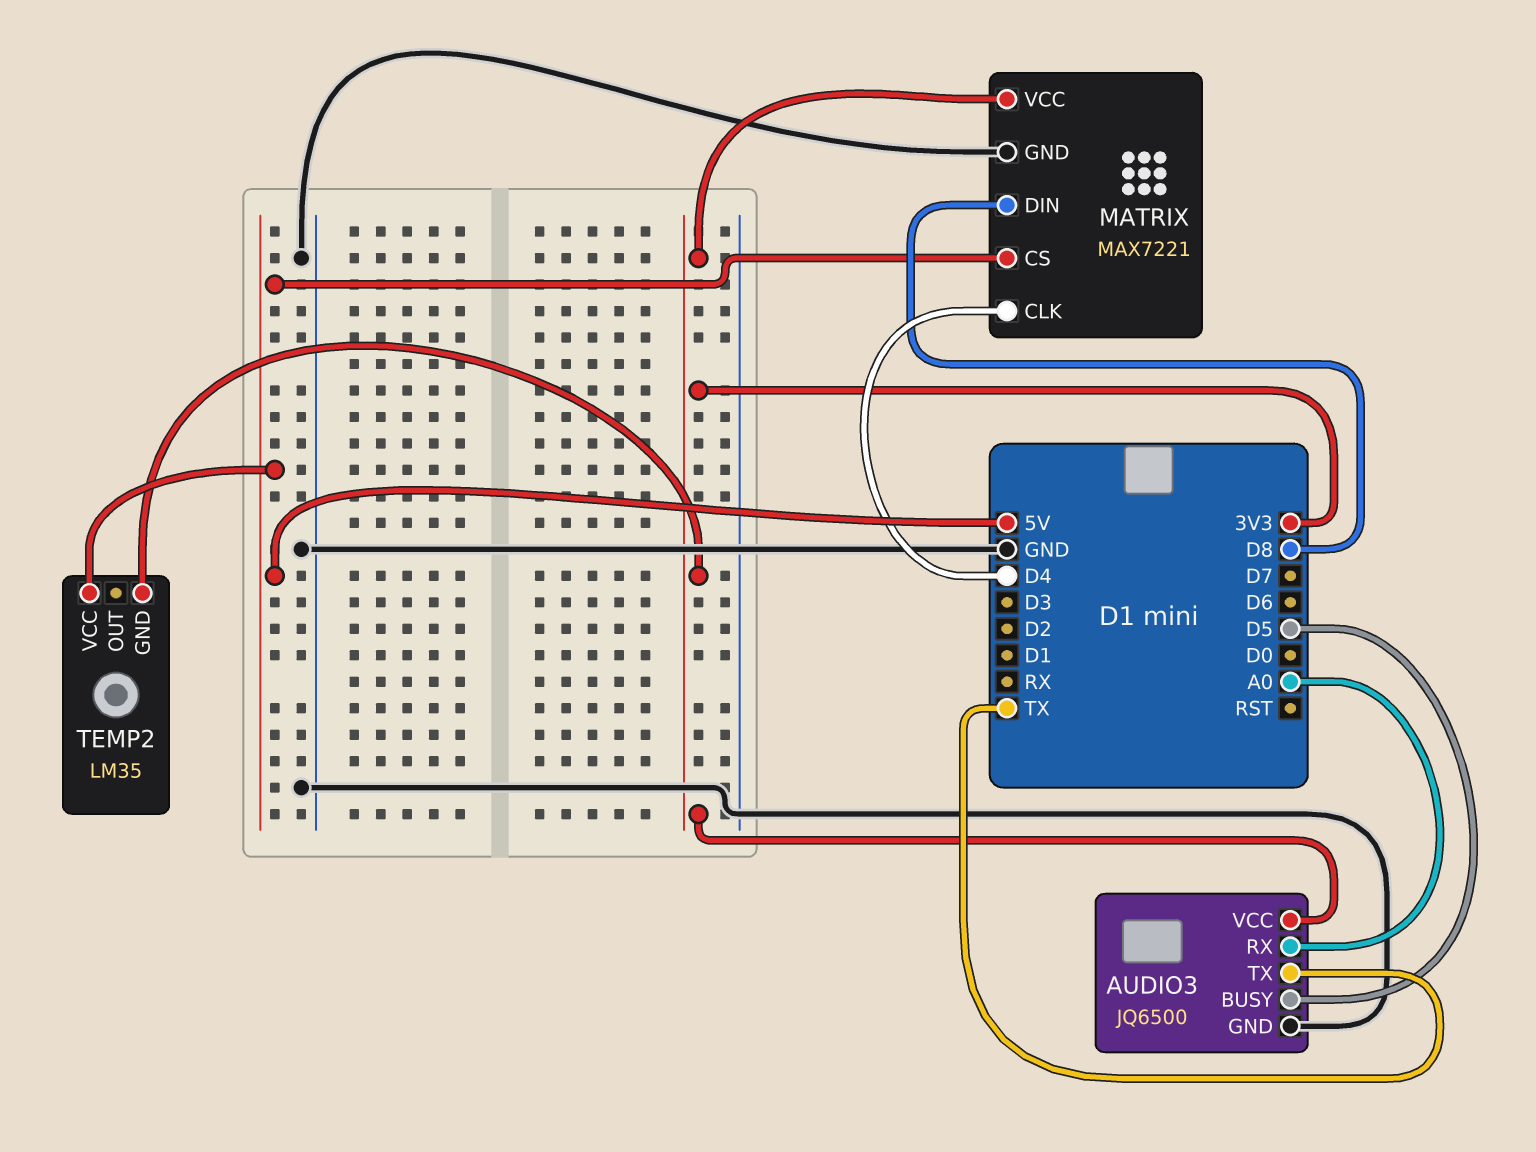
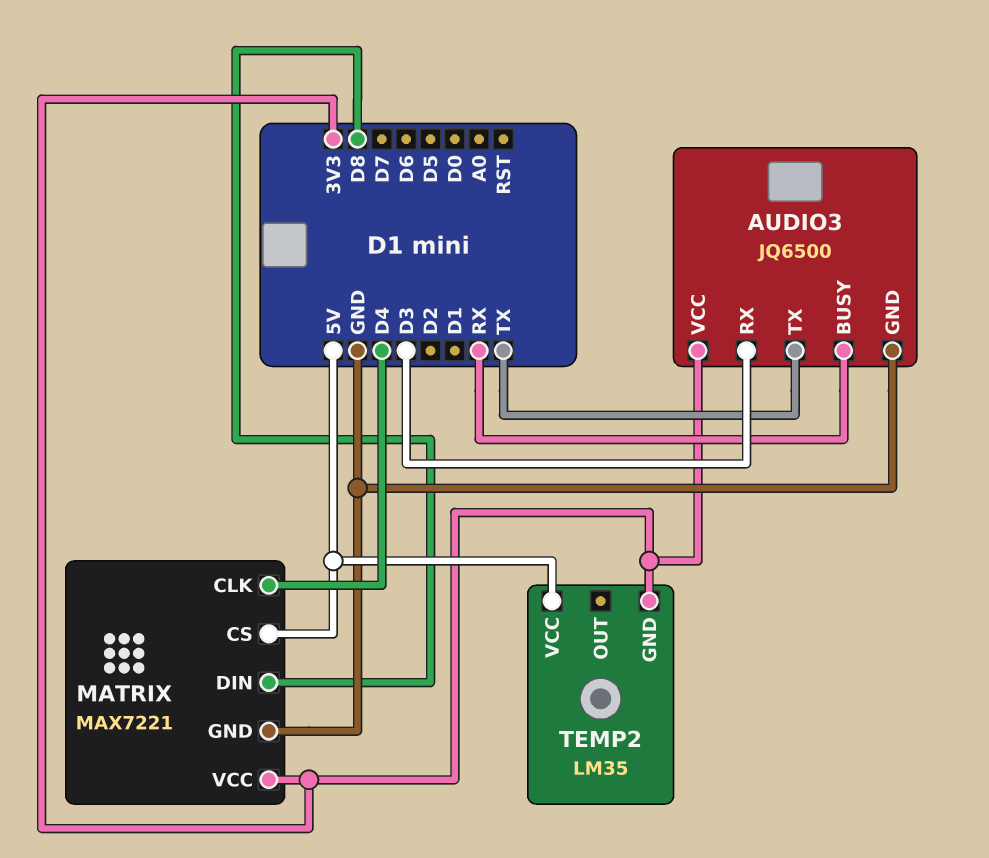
AUDIO3 pin BUSY: D5 -> RX
AUDIO3 pin RX: A0 -> D3

